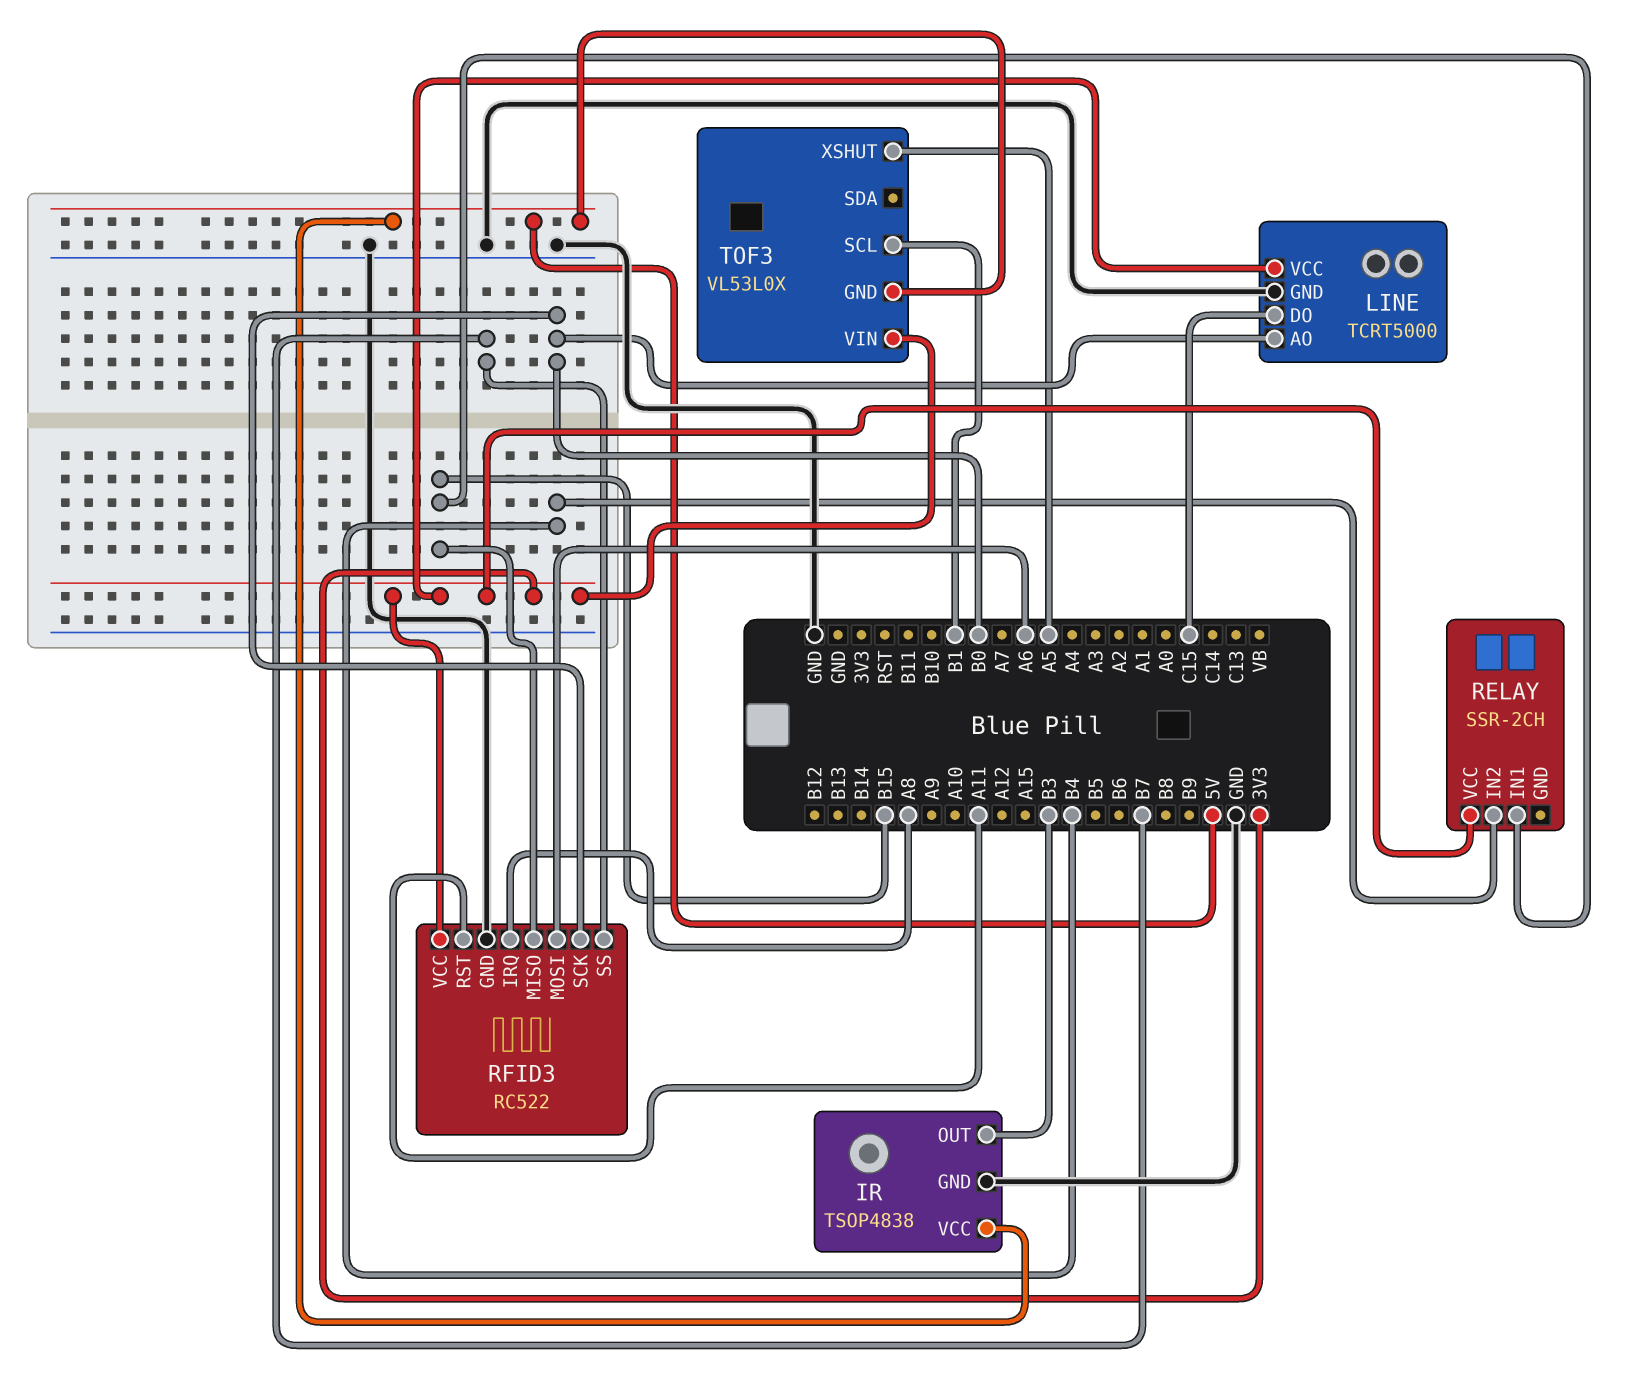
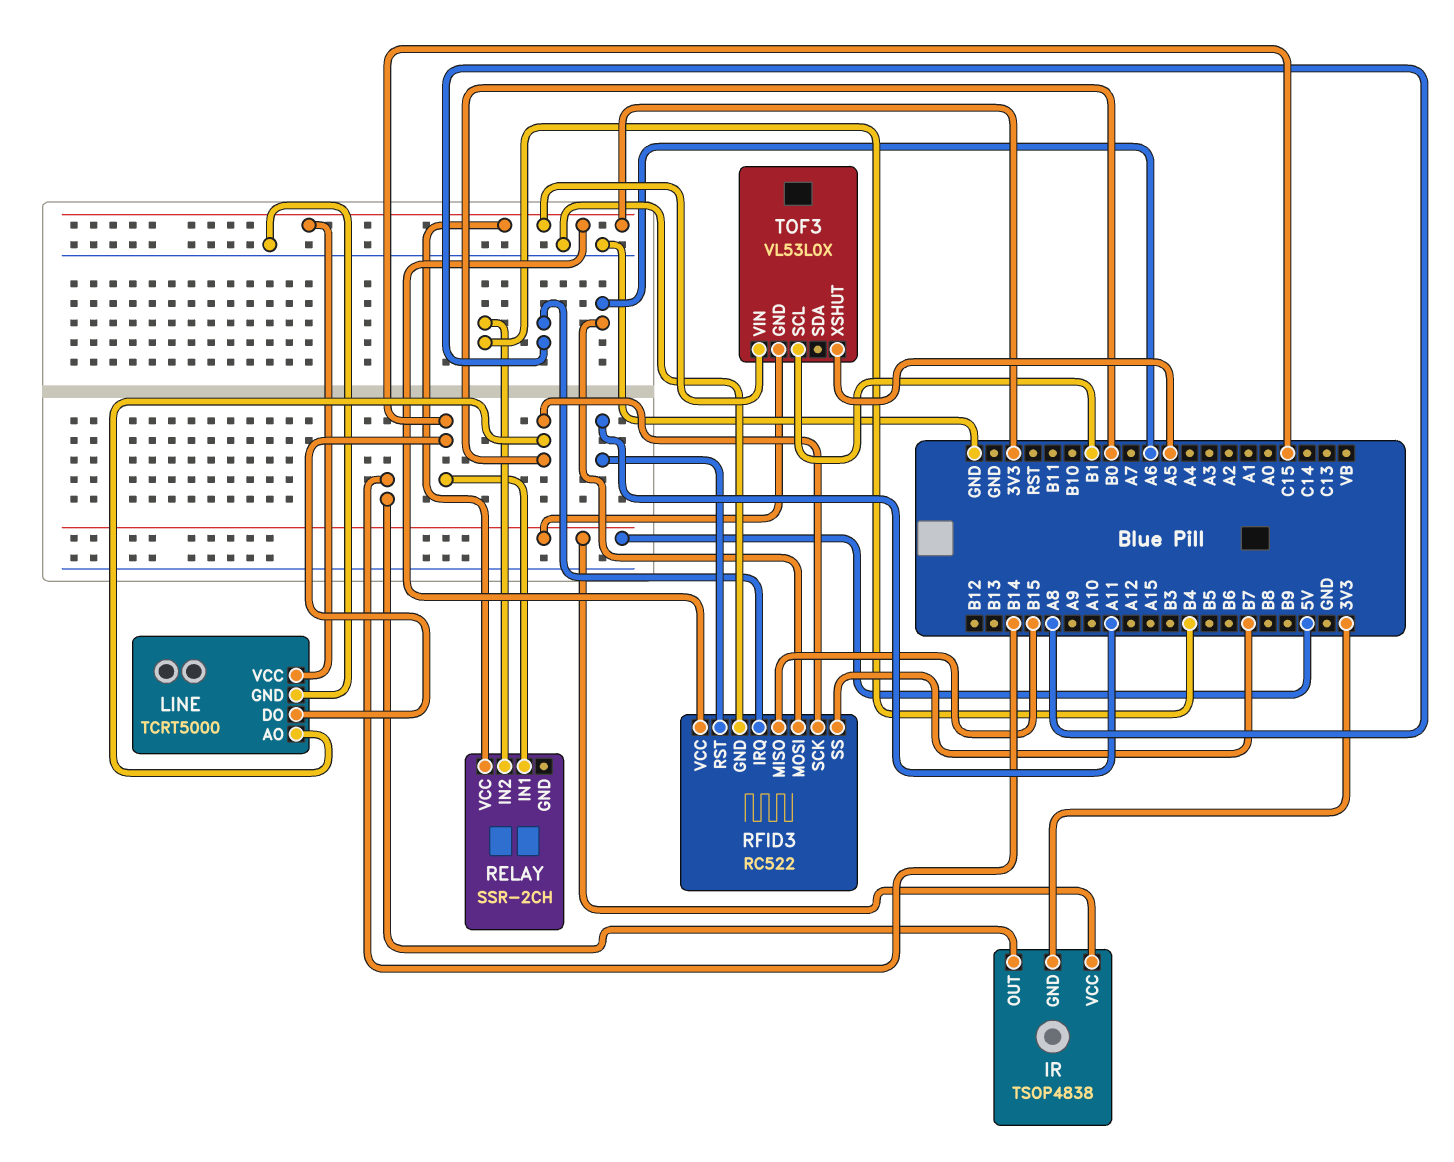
IR pin GND: GND -> 3V3
IR pin OUT: B3 -> B14
RELAY pin IN1: B15 -> C15

